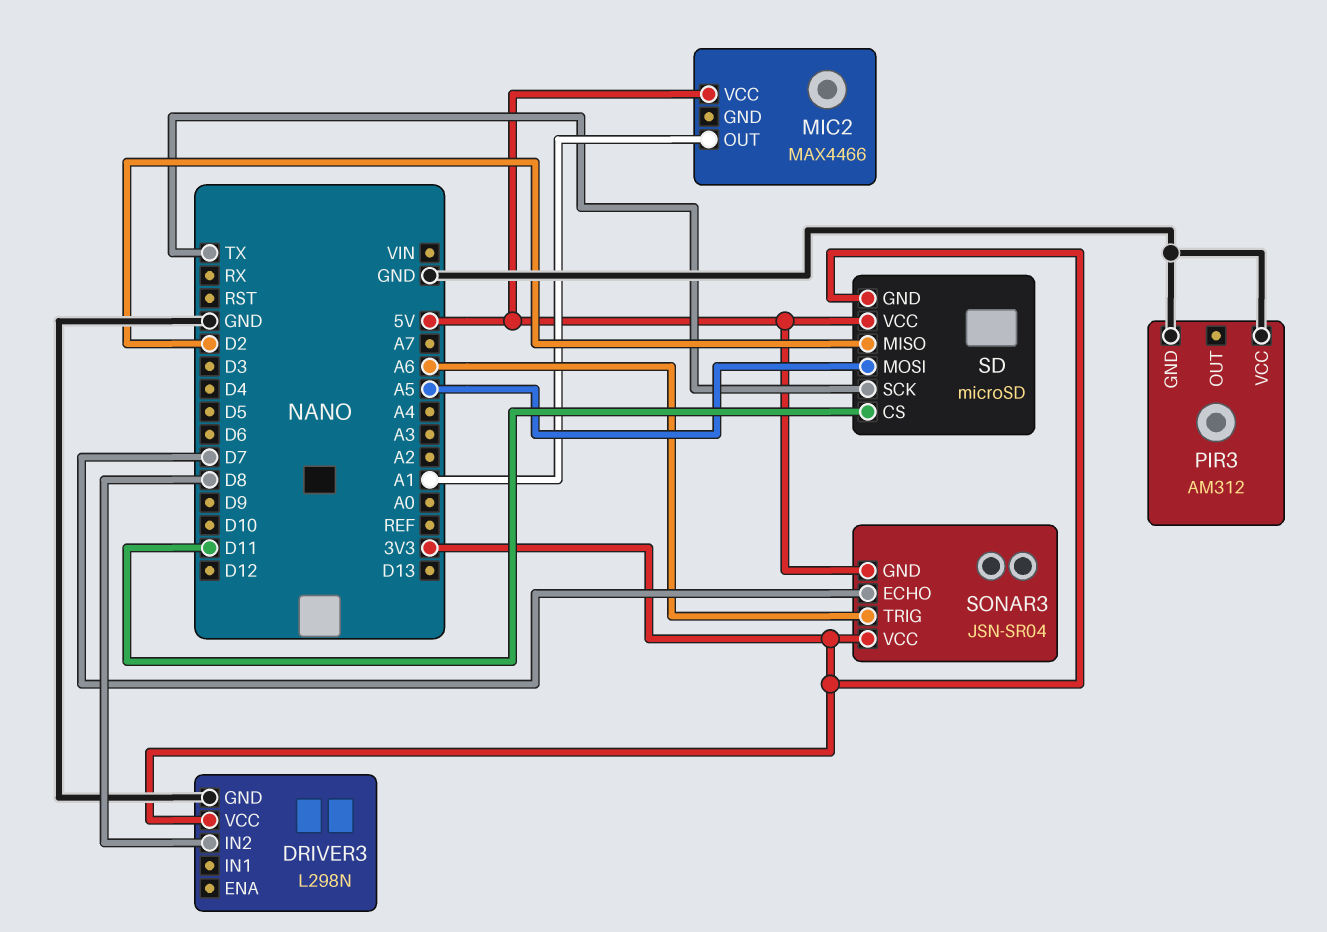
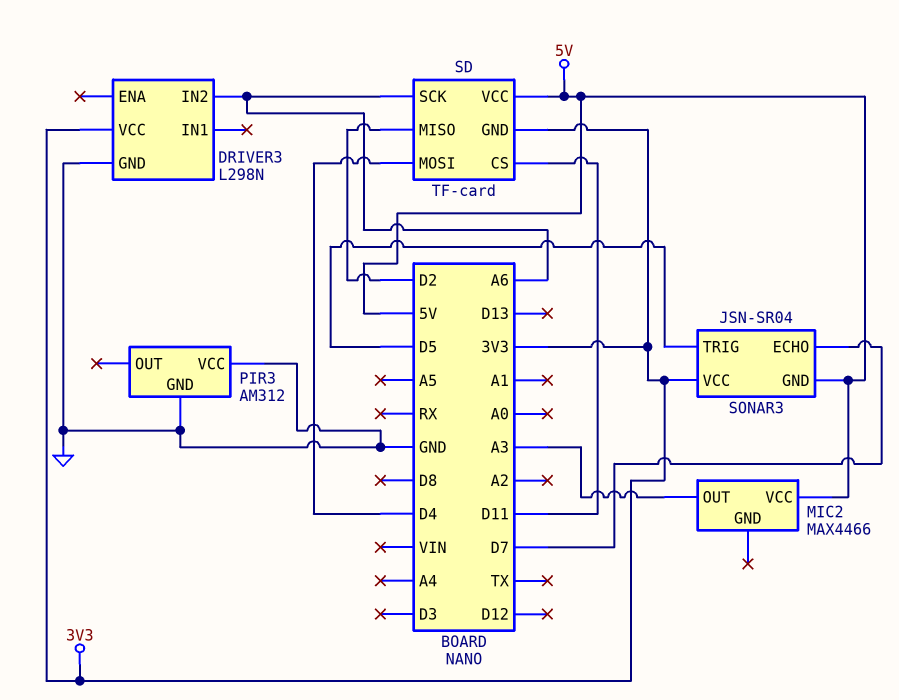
DRIVER3 pin IN2: D8 -> A6
MIC2 pin OUT: A1 -> A3
SD: microSD -> TF-card
SD pin MOSI: A5 -> D4
SD pin SCK: TX -> A6
SONAR3 pin TRIG: A6 -> D5

